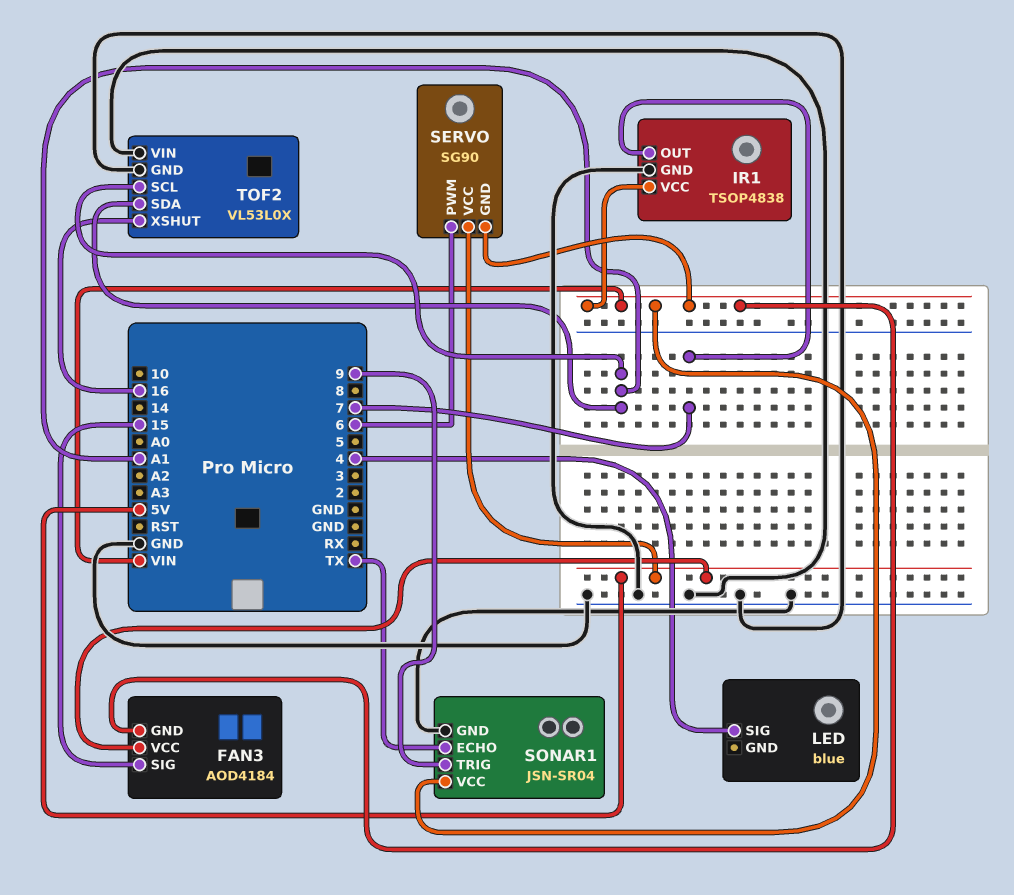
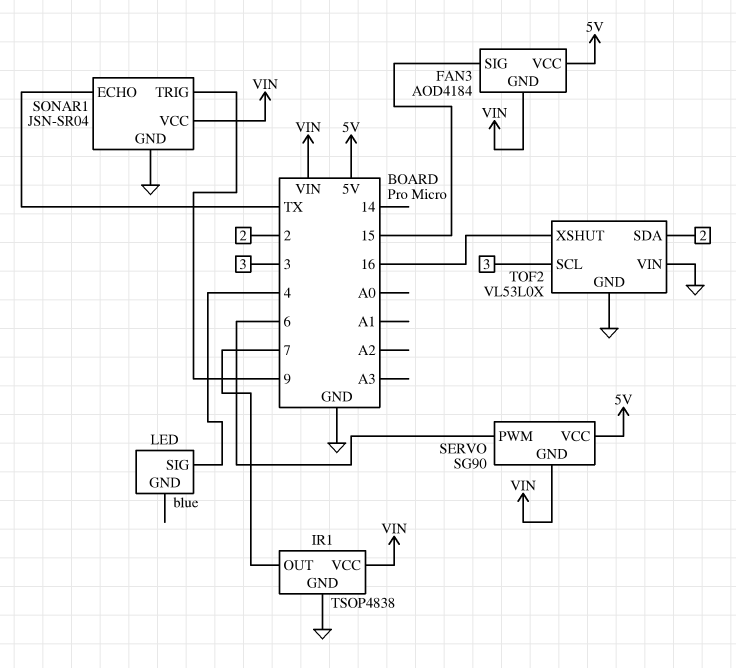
TOF2 pin SCL: A1 -> 3
TOF2 pin SDA: A1 -> 2

